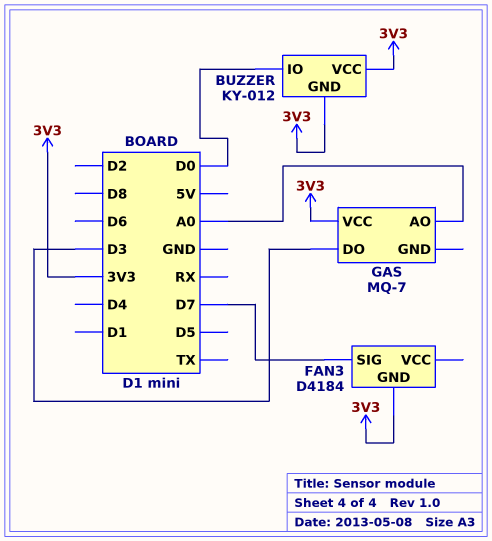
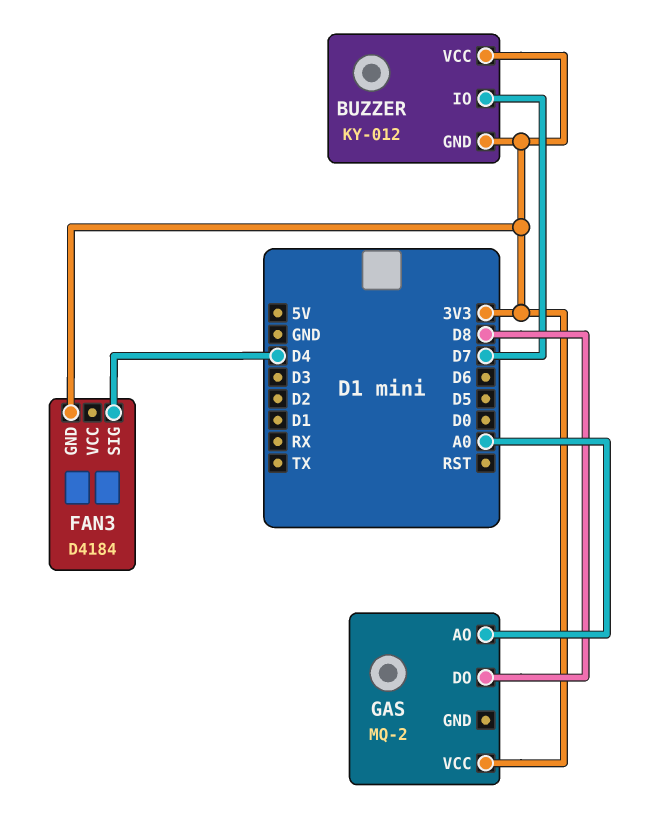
BUZZER pin IO: D0 -> D7
FAN3 pin SIG: D7 -> D4
GAS: MQ-7 -> MQ-2
GAS pin DO: D3 -> D8

